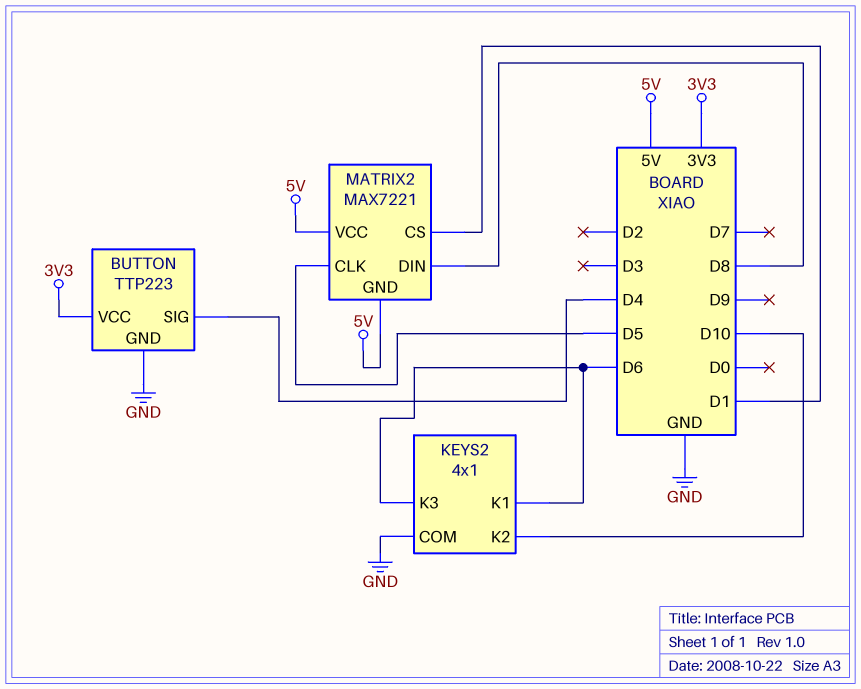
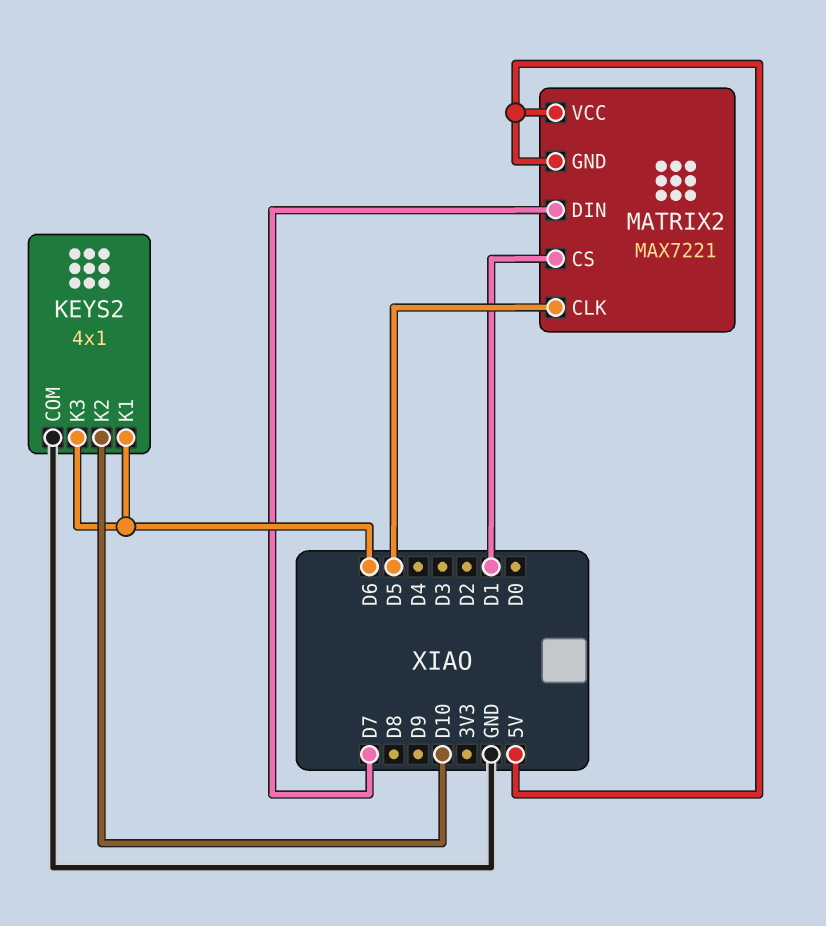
BUTTON: TTP223 -> none
BUTTON pin GND: GND -> none
BUTTON pin SIG: D4 -> none
BUTTON pin VCC: 3V3 -> none
MATRIX2 pin DIN: D8 -> D7

